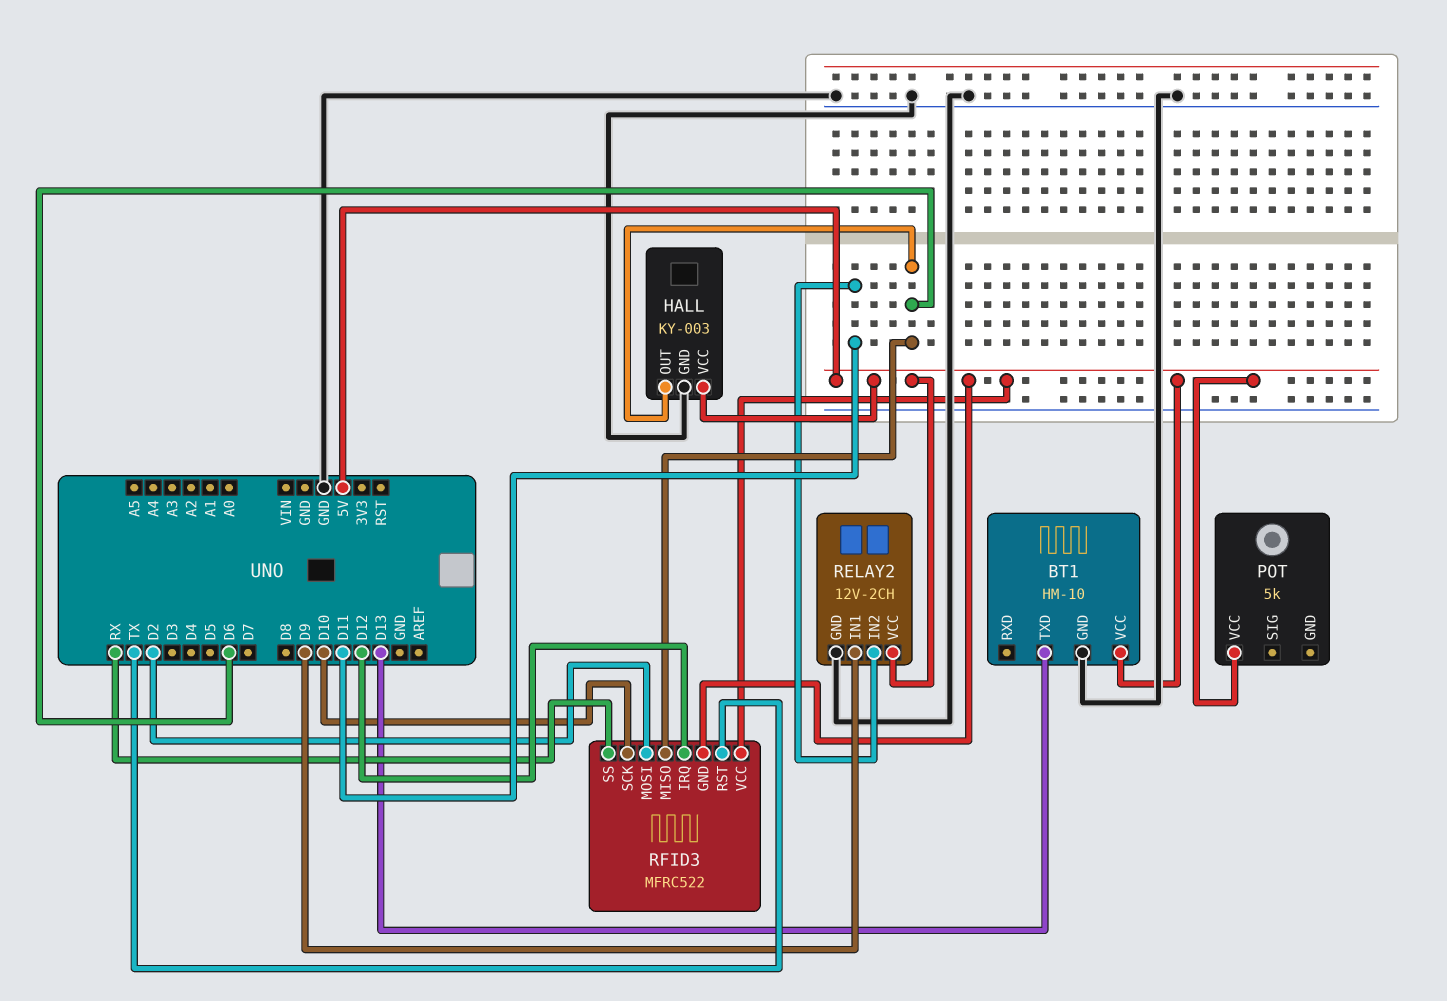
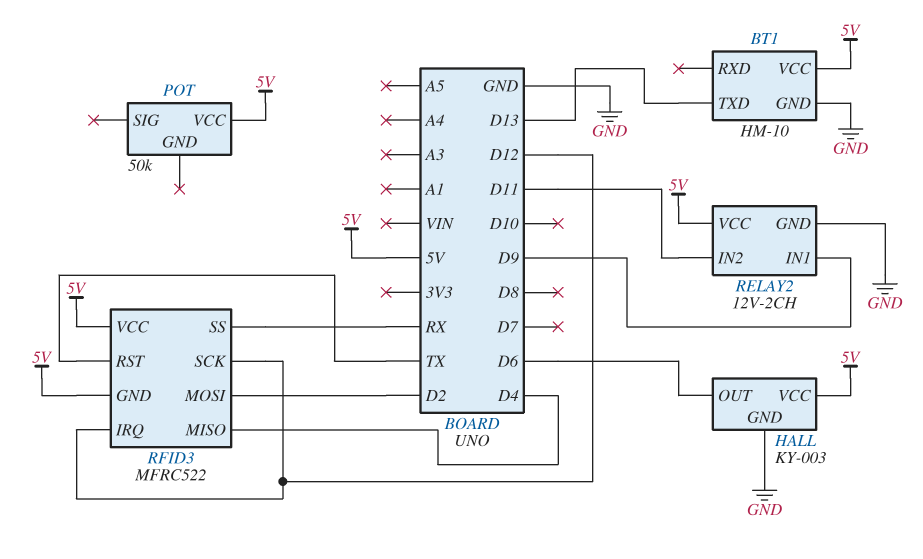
POT: 5k -> 50k
RFID3 pin MISO: D6 -> D4
RFID3 pin SCK: D10 -> D12

